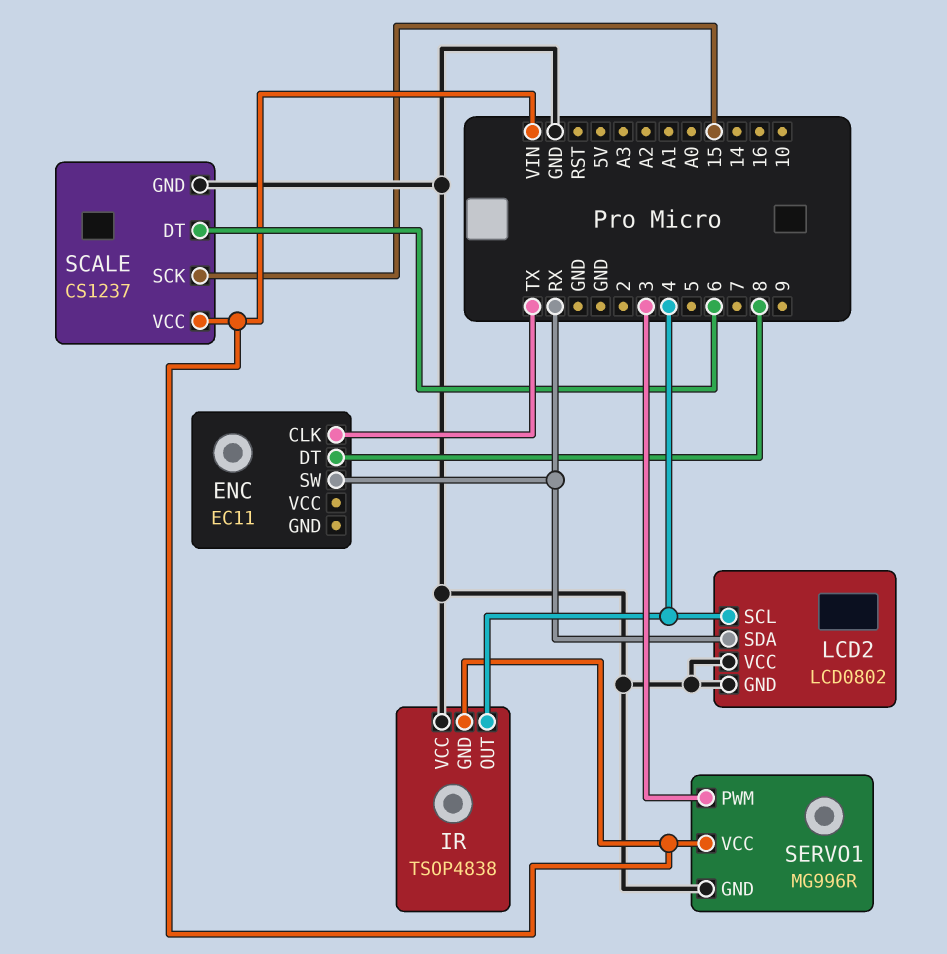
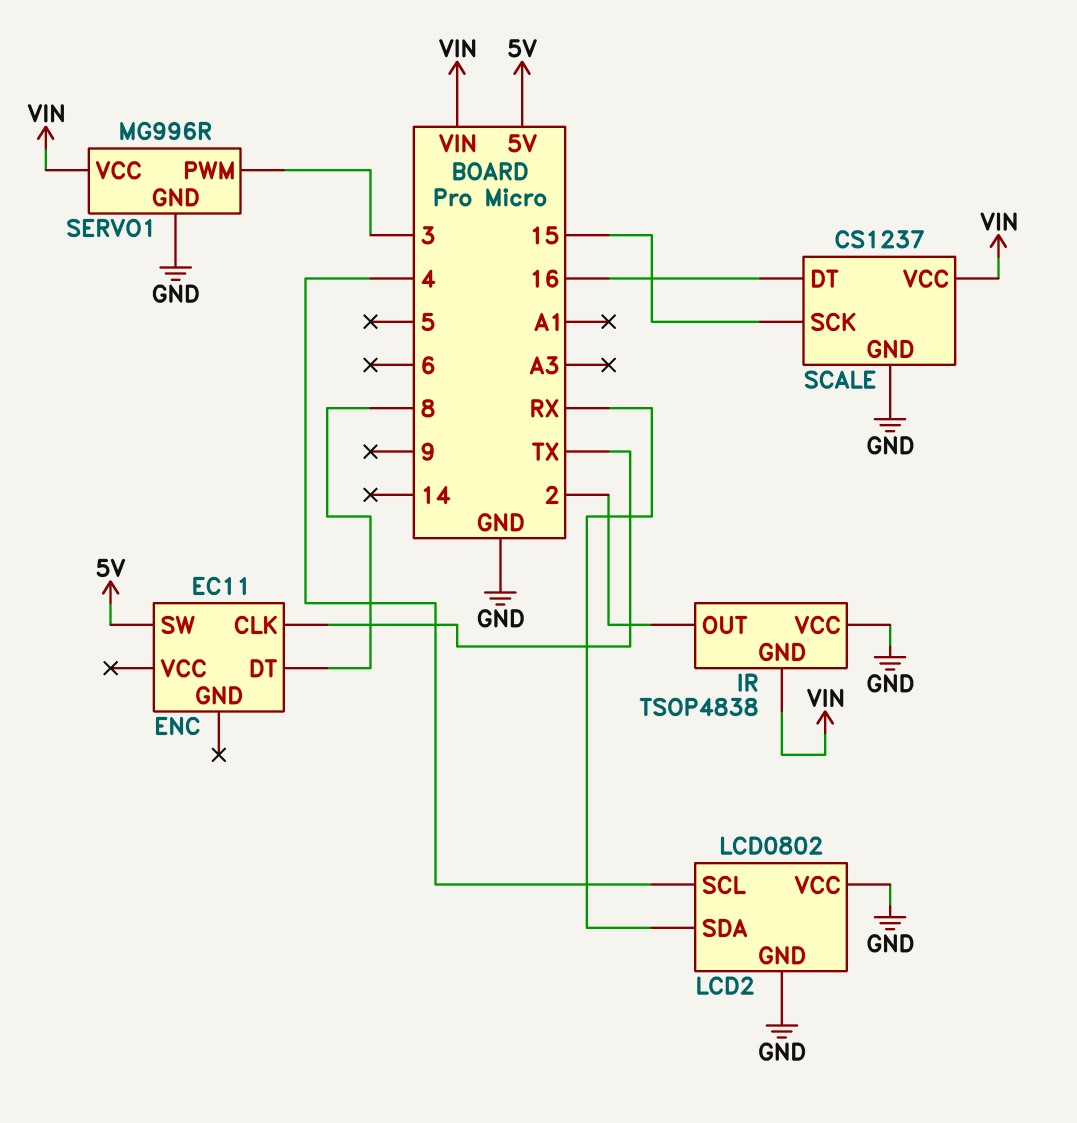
ENC pin SW: RX -> 5V
IR pin OUT: 4 -> 2
SCALE pin DT: 6 -> 16

